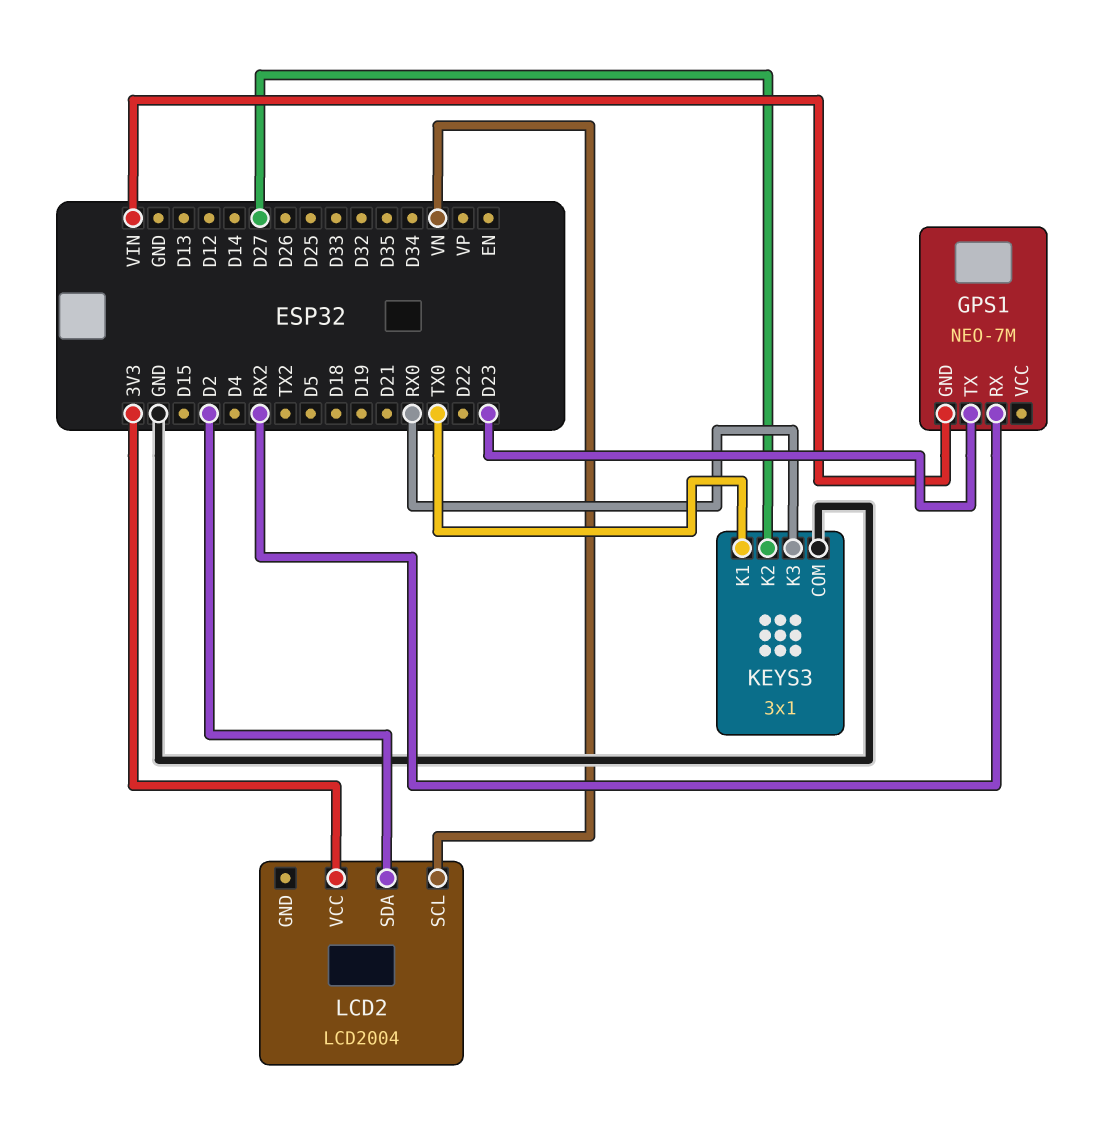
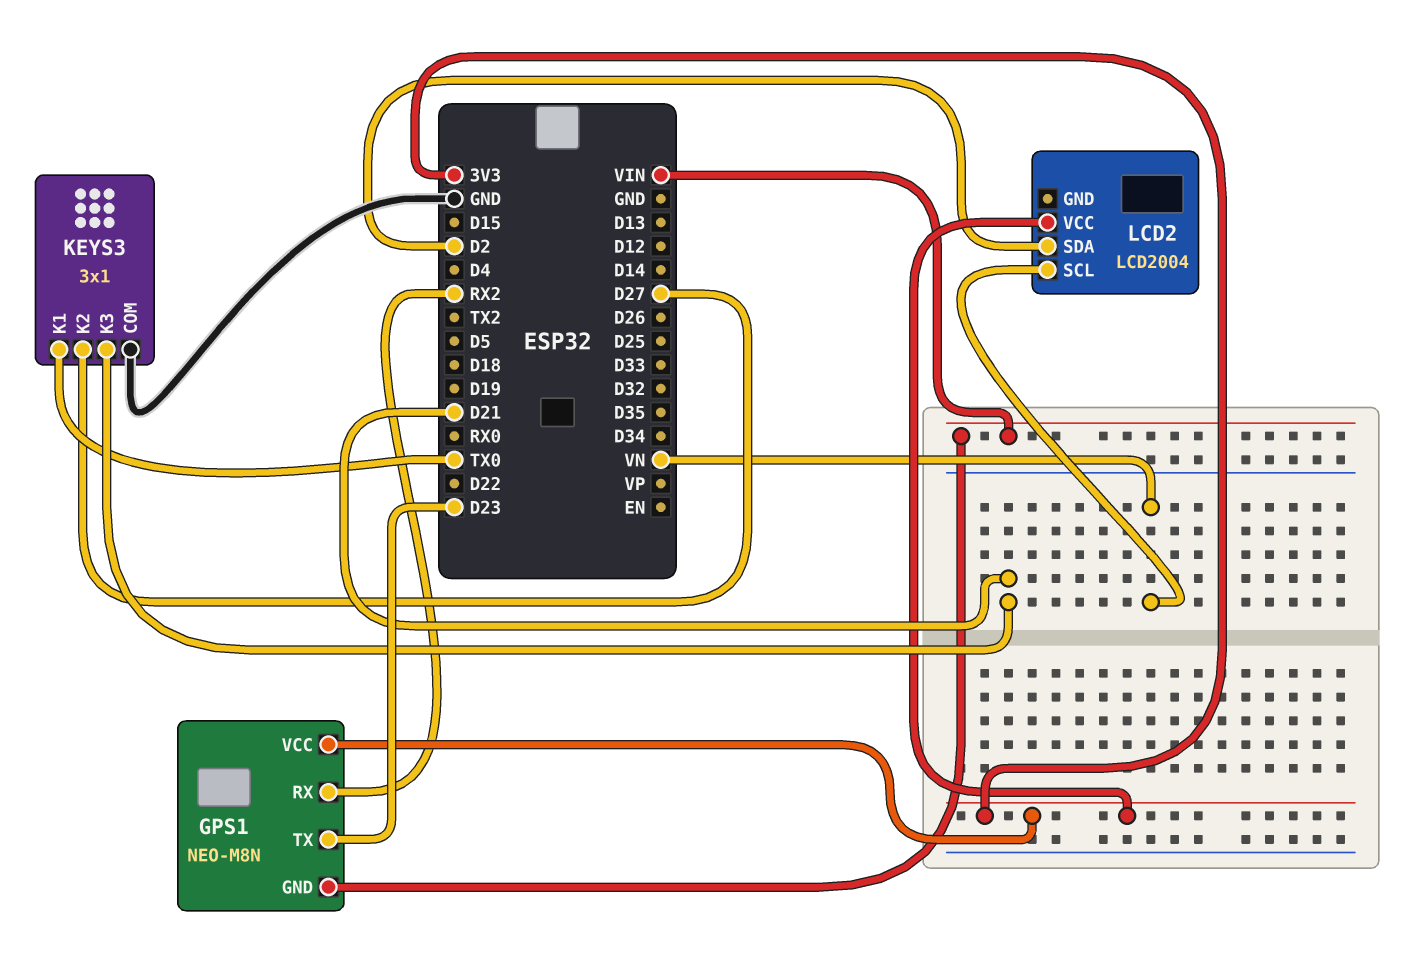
GPS1: NEO-7M -> NEO-M8N
GPS1 pin VCC: none -> 3V3
KEYS3 pin K3: RX0 -> D21

